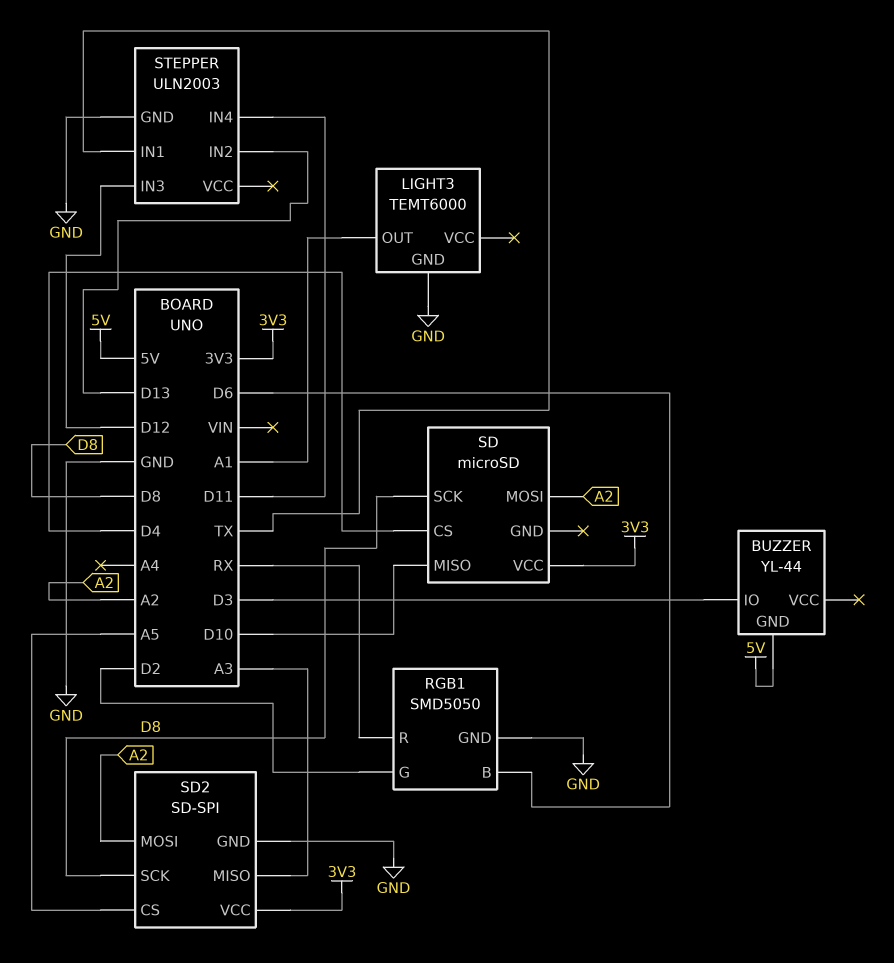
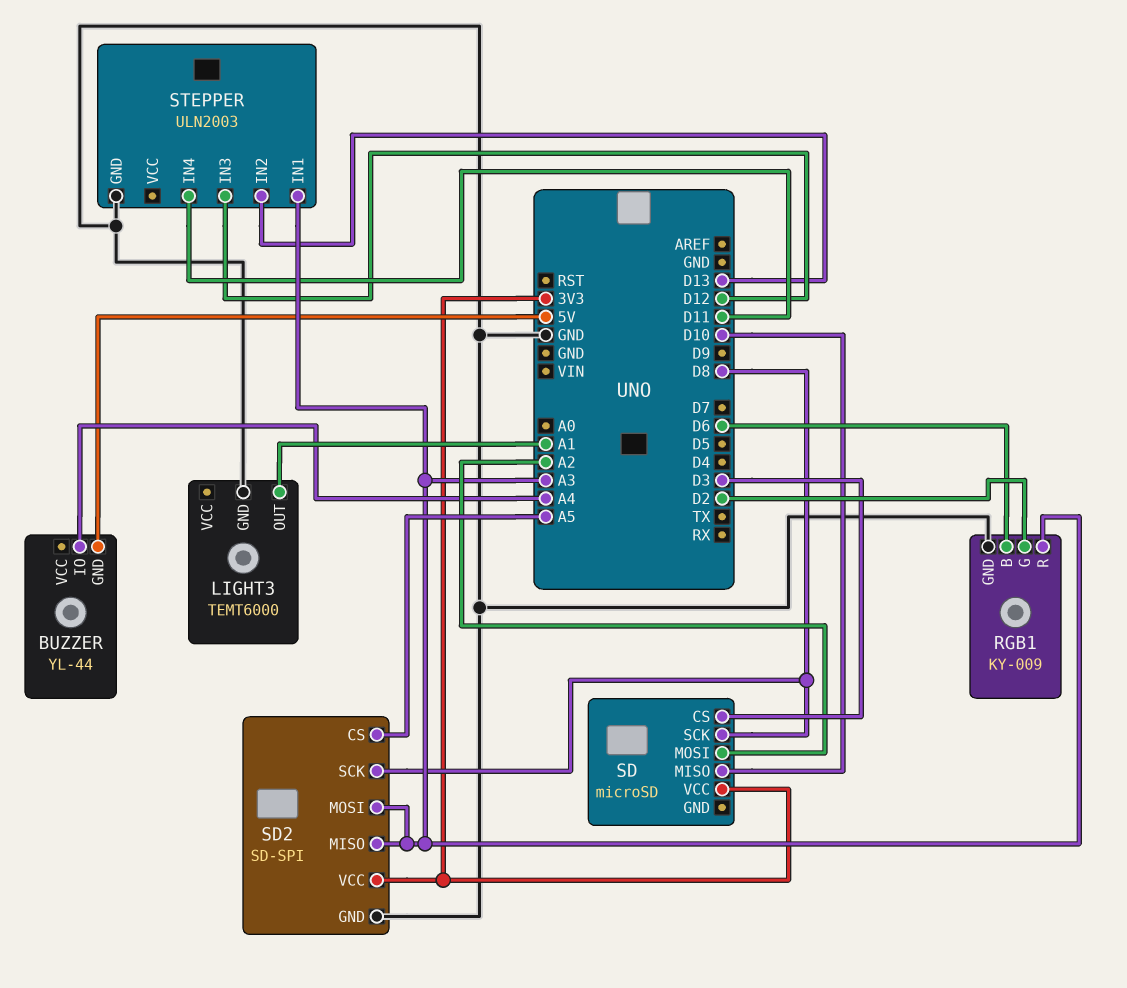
BUZZER pin IO: D3 -> A4
RGB1: SMD5050 -> KY-009
RGB1 pin R: RX -> A3
SD pin CS: D4 -> D3
SD2 pin MOSI: A2 -> A3
STEPPER pin IN1: TX -> A3

